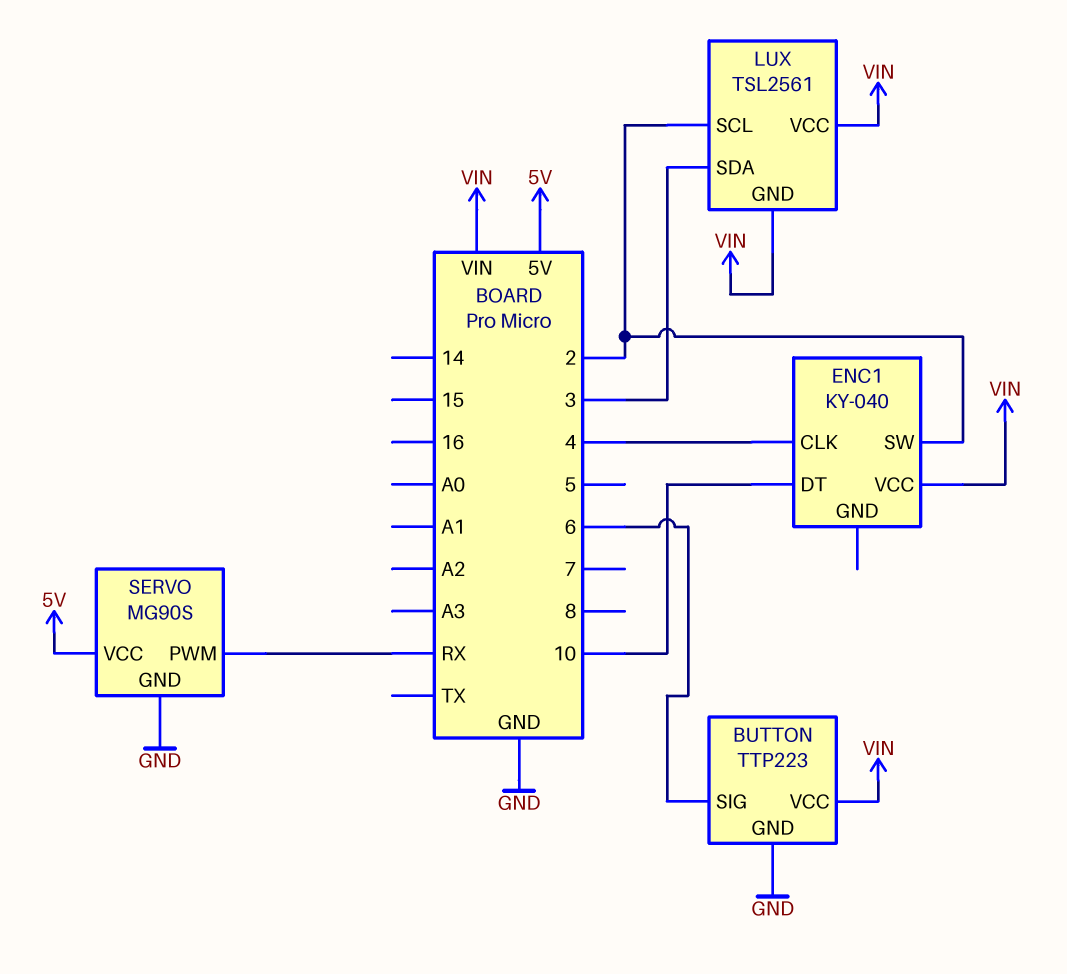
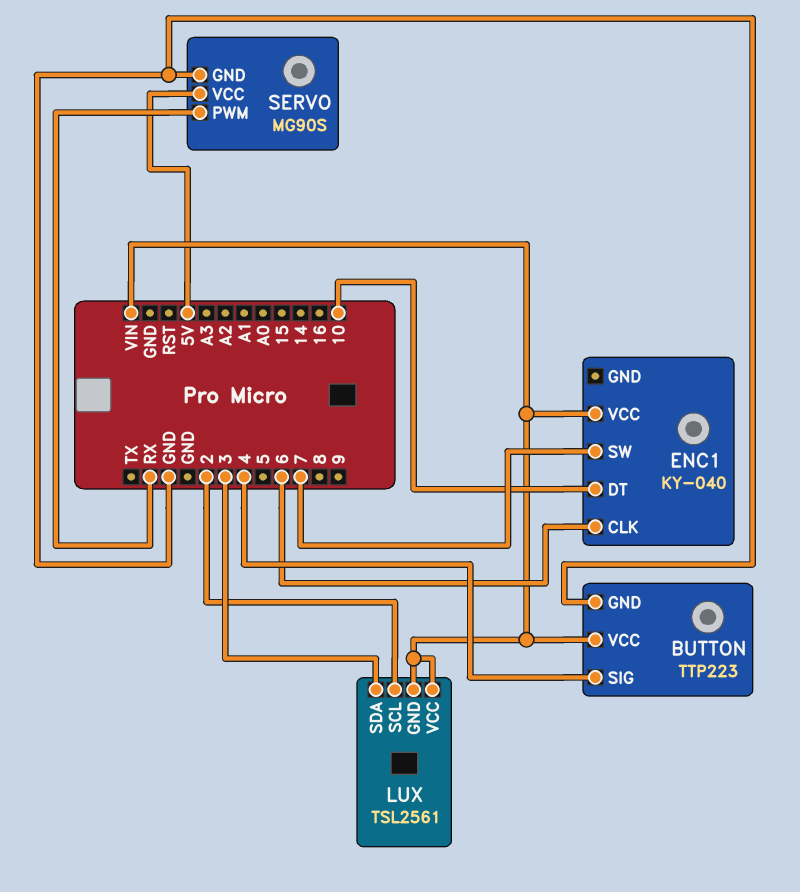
BUTTON pin SIG: 6 -> 4
ENC1 pin CLK: 4 -> 6
ENC1 pin SW: 2 -> 7

